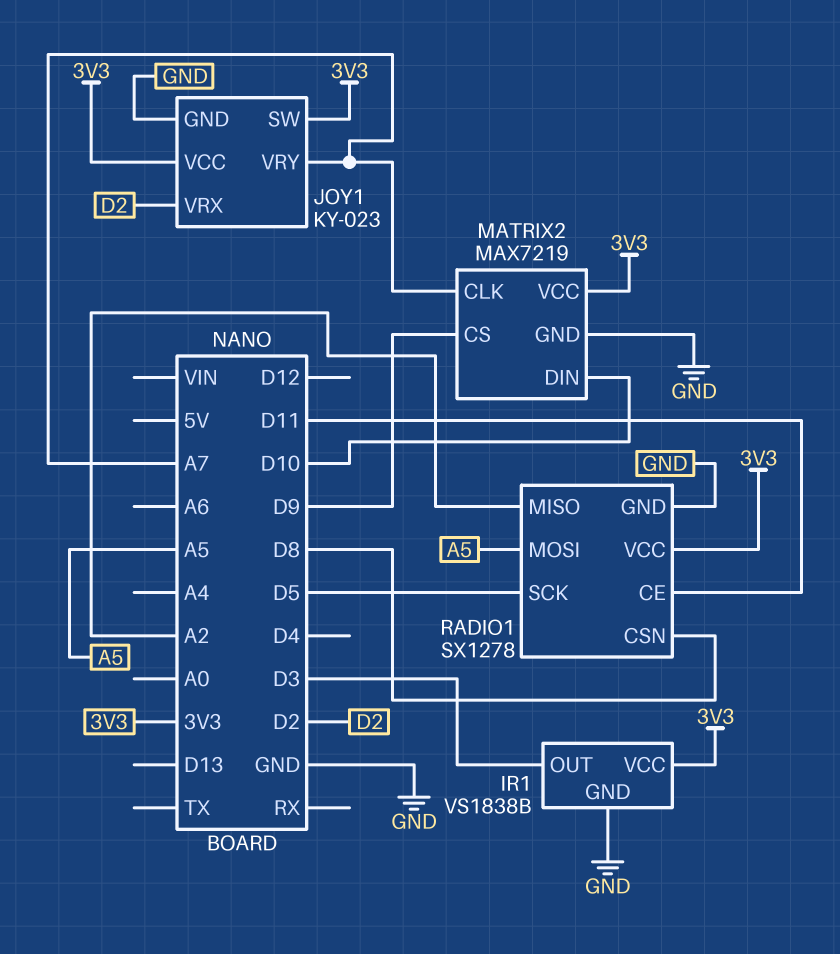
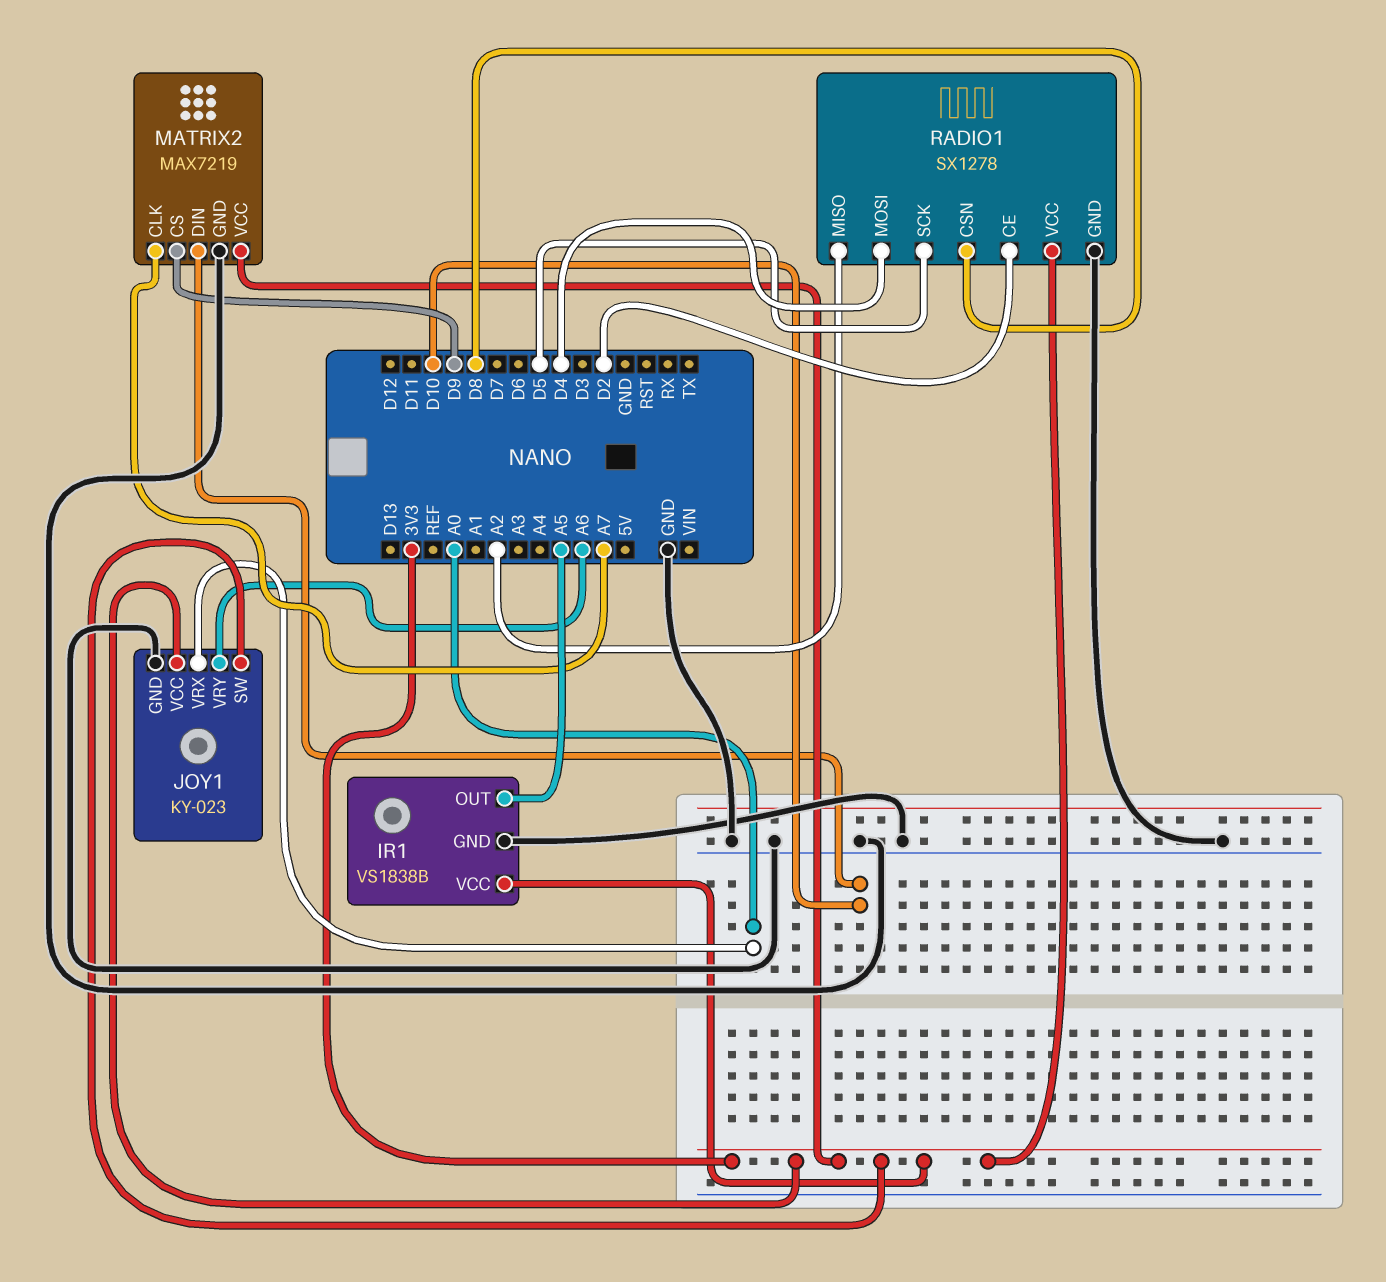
IR1 pin OUT: D3 -> A5
JOY1 pin VRX: D2 -> A0
JOY1 pin VRY: A7 -> A6
RADIO1 pin CE: D11 -> D2
RADIO1 pin MOSI: A5 -> D4

